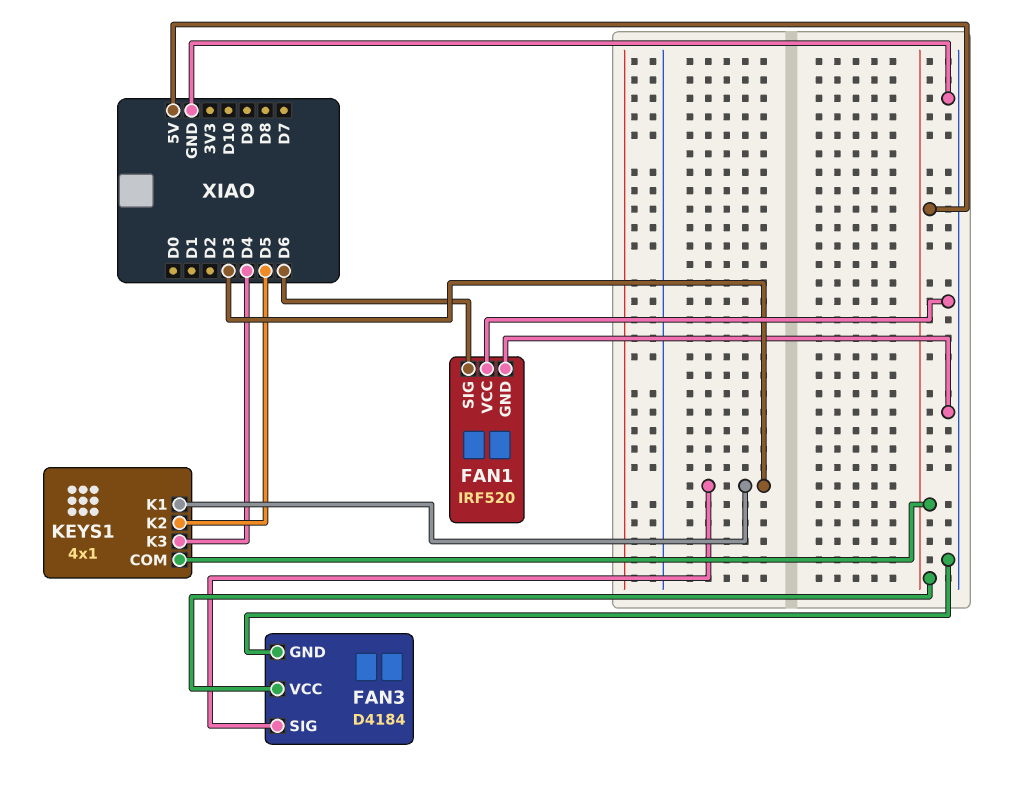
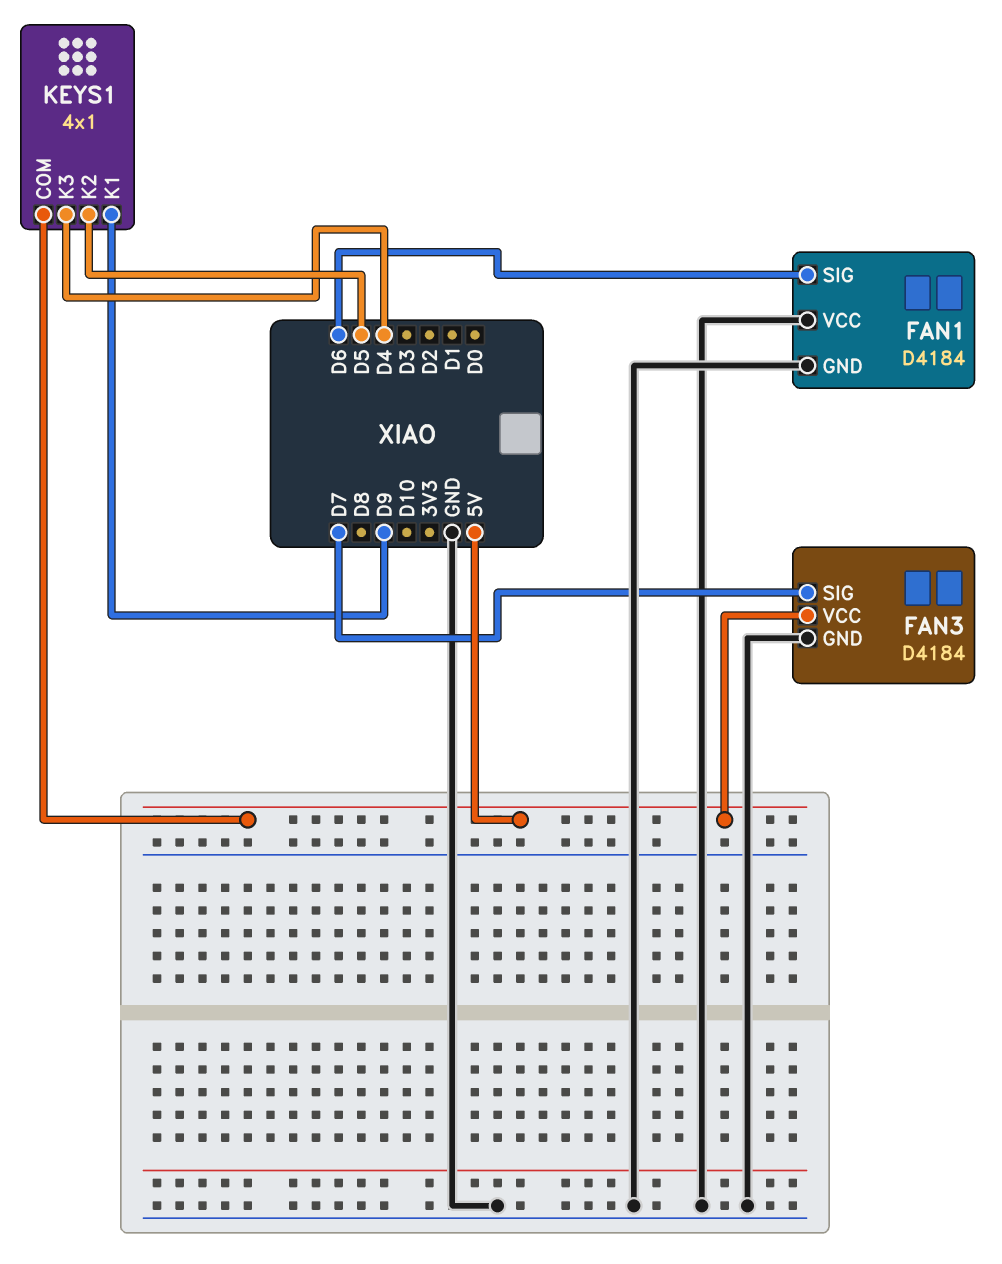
FAN1: IRF520 -> D4184
FAN3 pin SIG: D3 -> D7
KEYS1 pin K1: D3 -> D9

